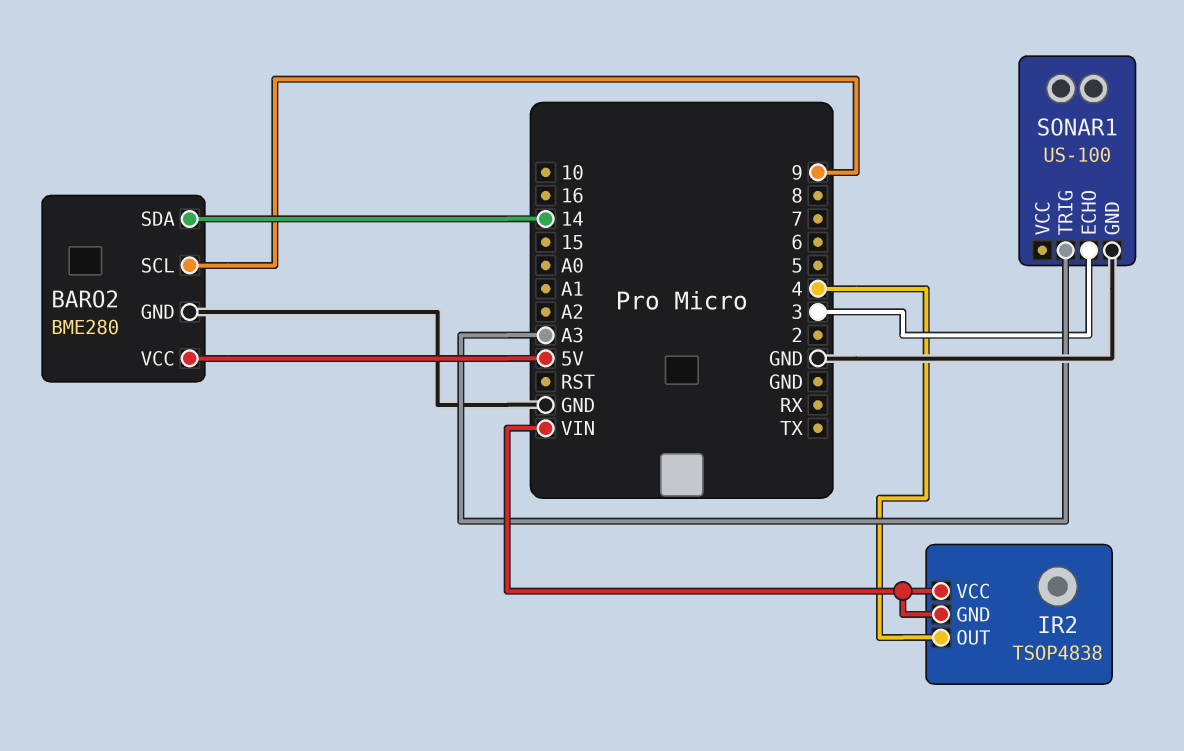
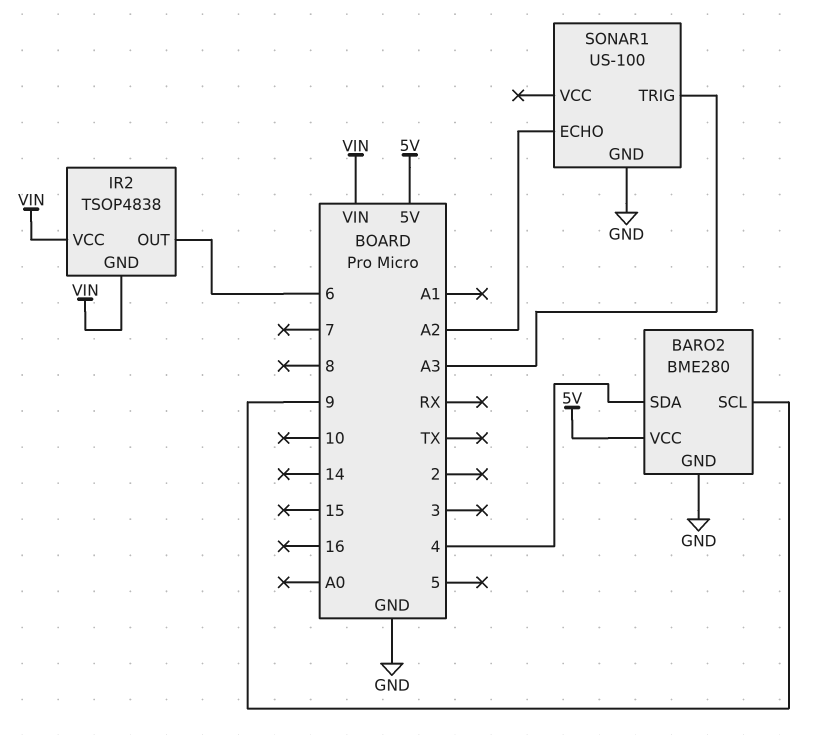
BARO2 pin SDA: 14 -> 4
IR2 pin OUT: 4 -> 6
SONAR1 pin ECHO: 3 -> A2

